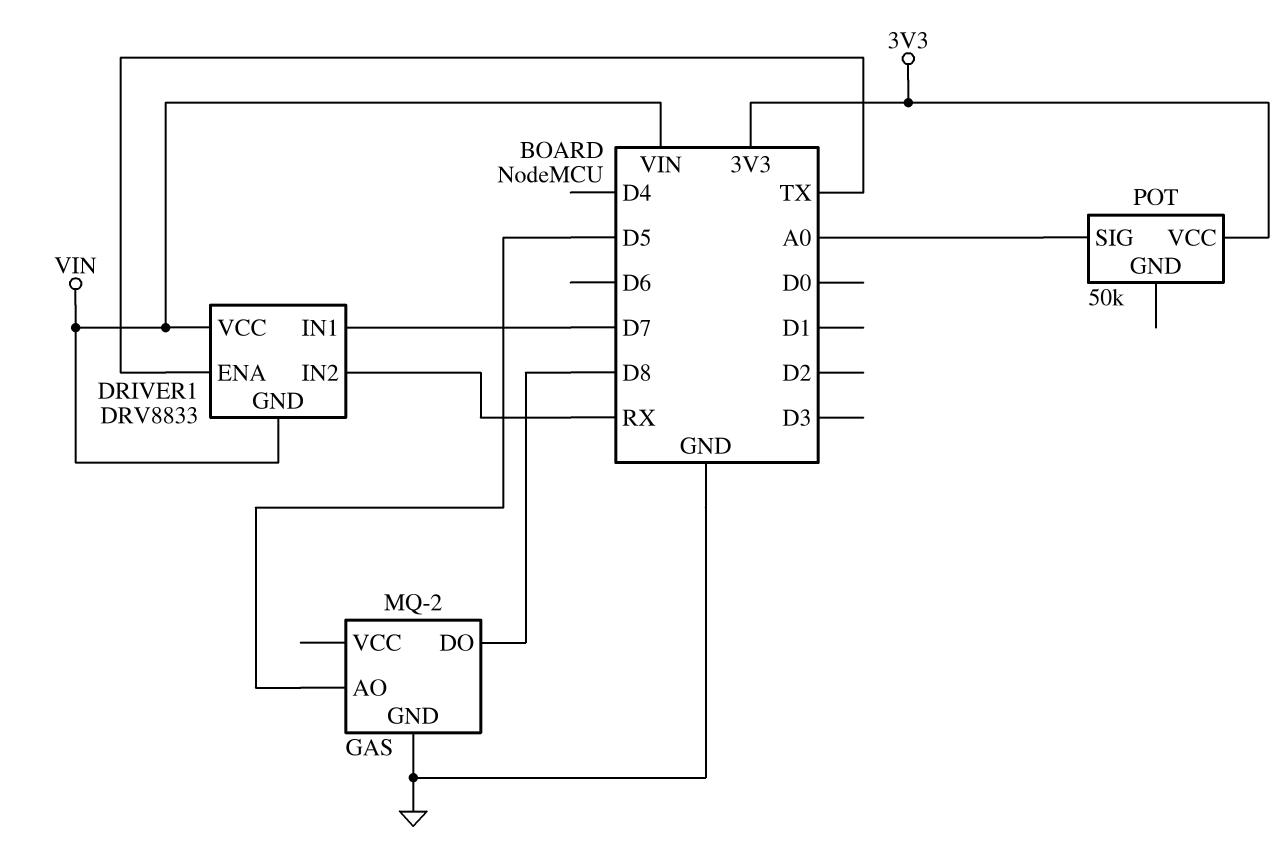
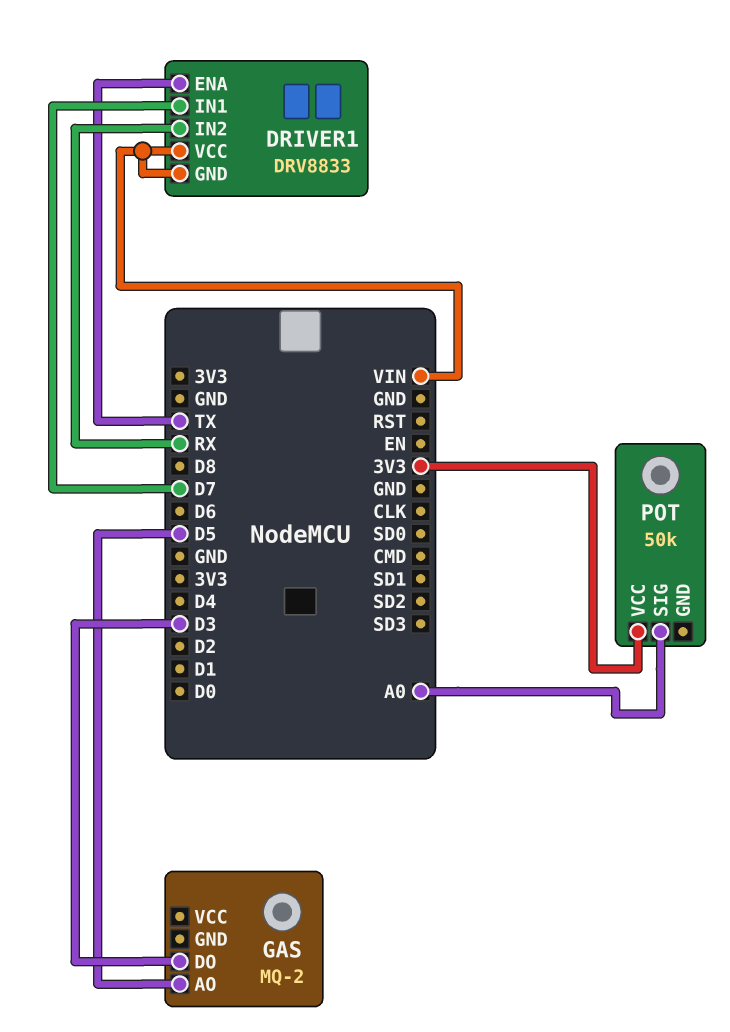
GAS pin DO: D8 -> D3
GAS pin GND: GND -> none

